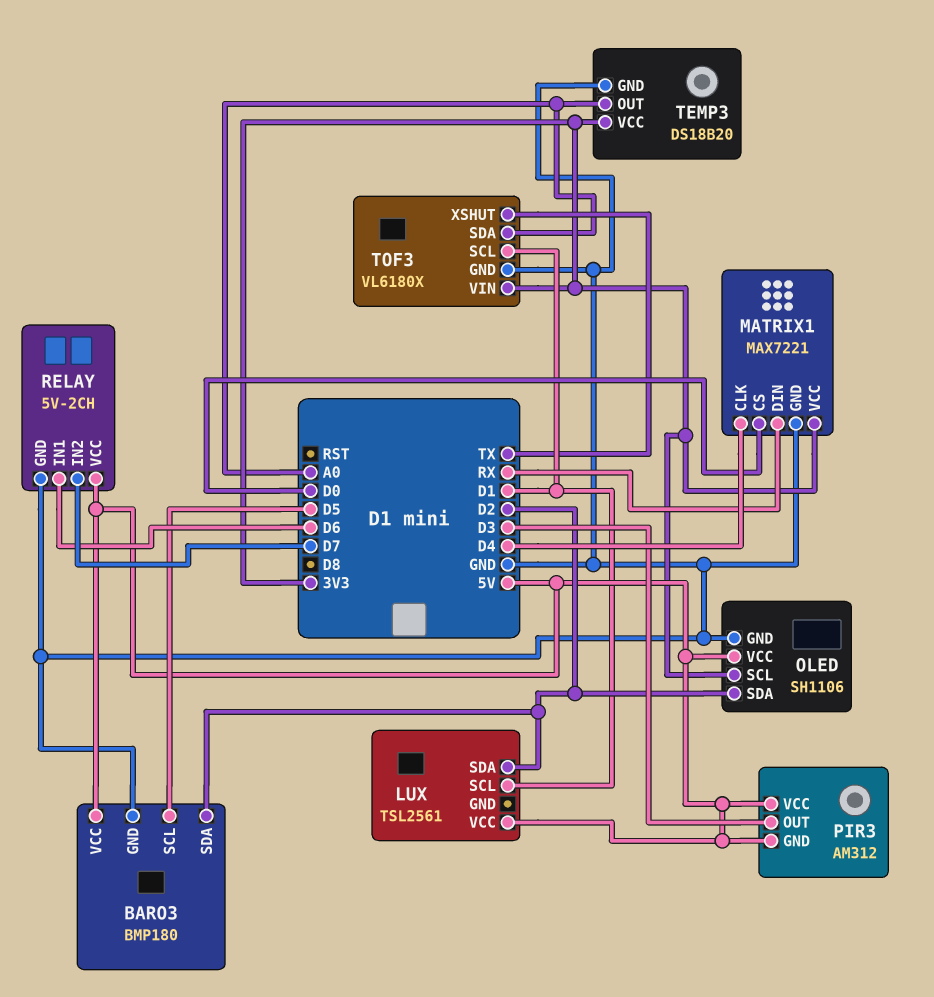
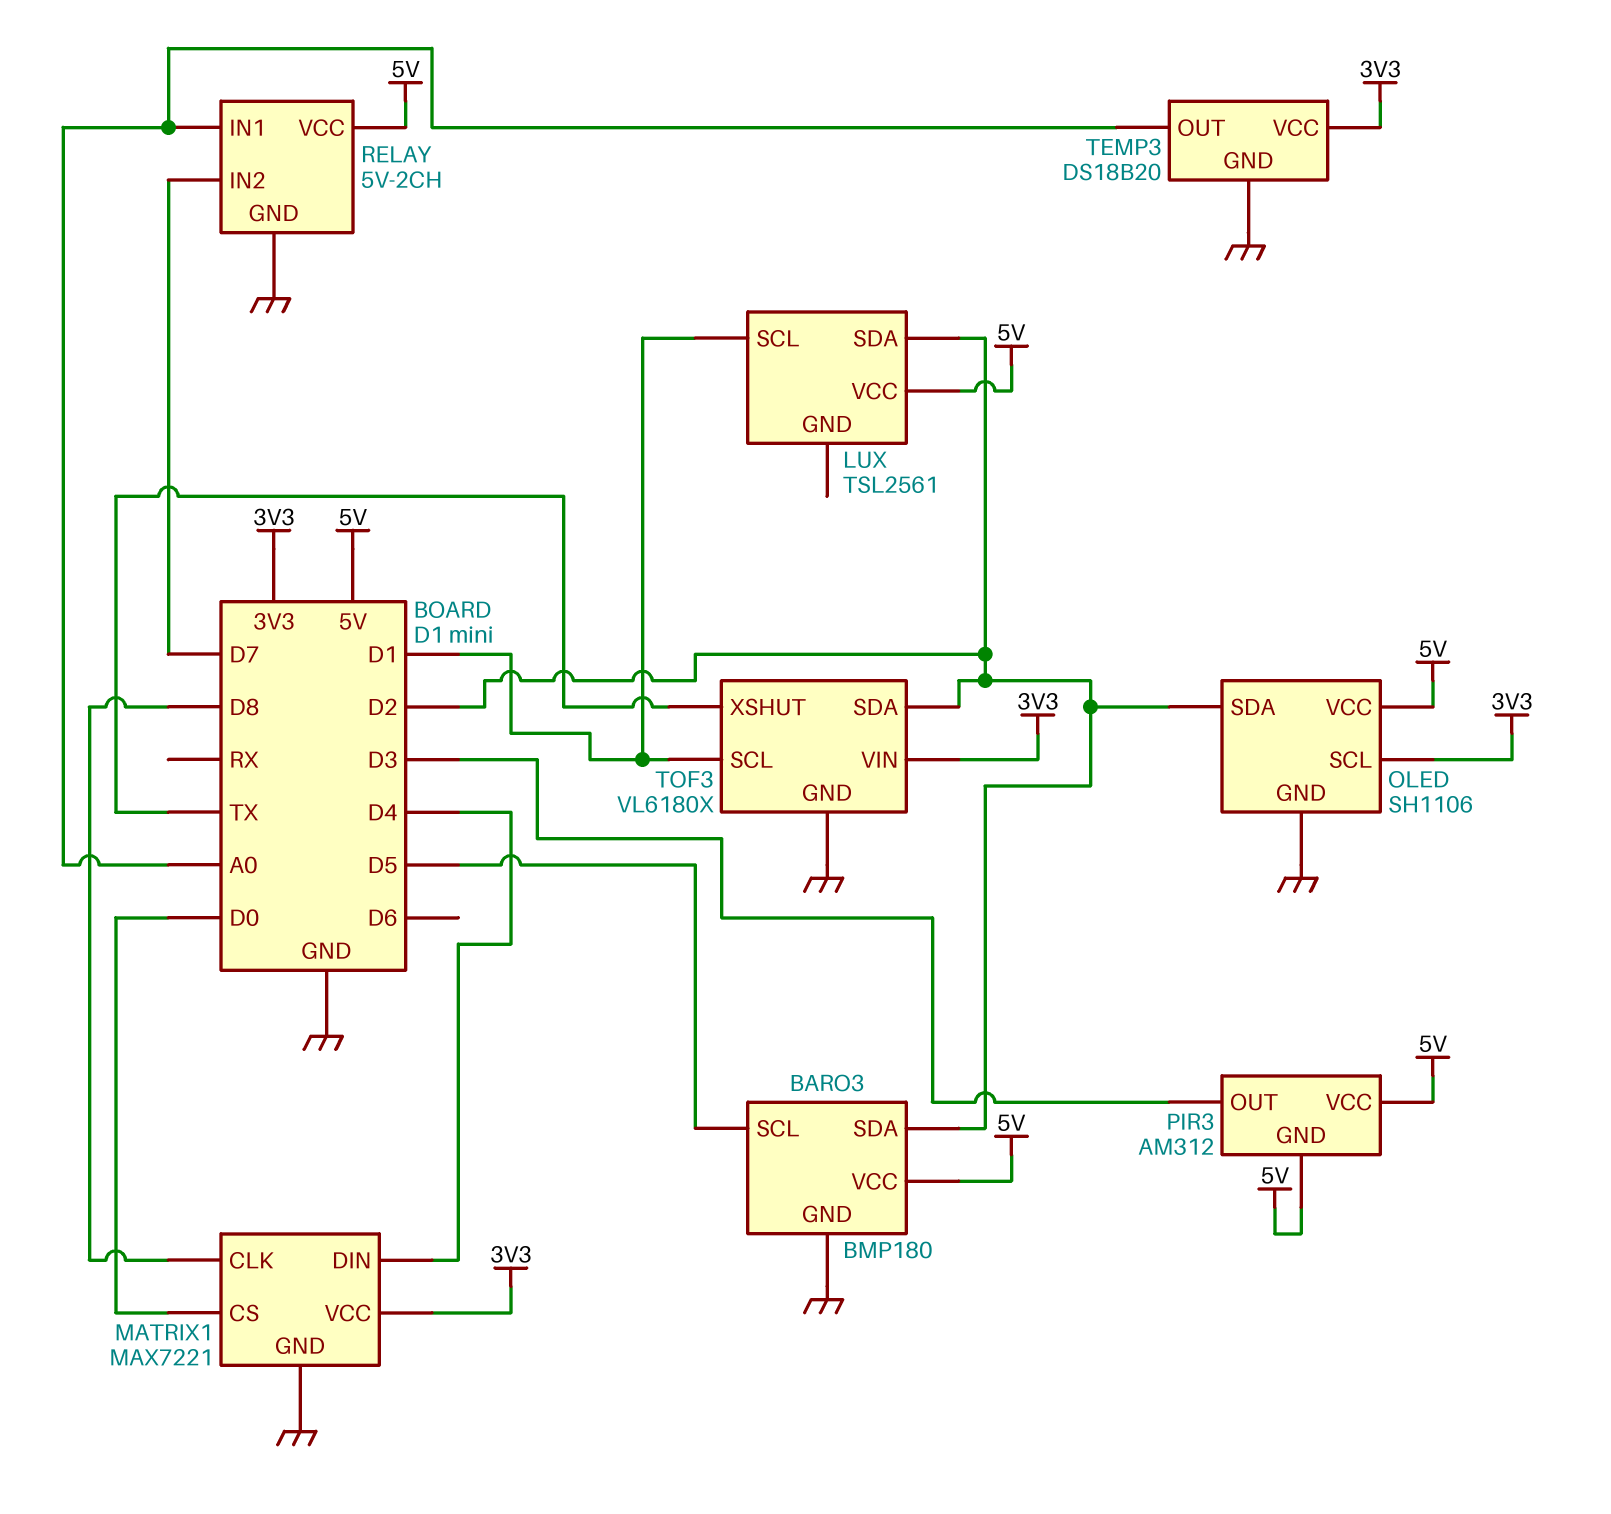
MATRIX1 pin CLK: D4 -> D8
MATRIX1 pin DIN: RX -> D4
RELAY pin IN1: D6 -> A0
TOF3 pin SDA: A0 -> D2

